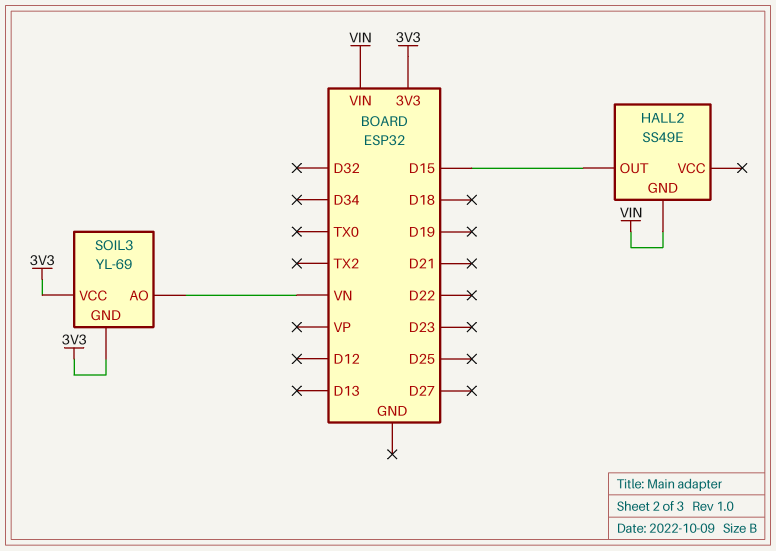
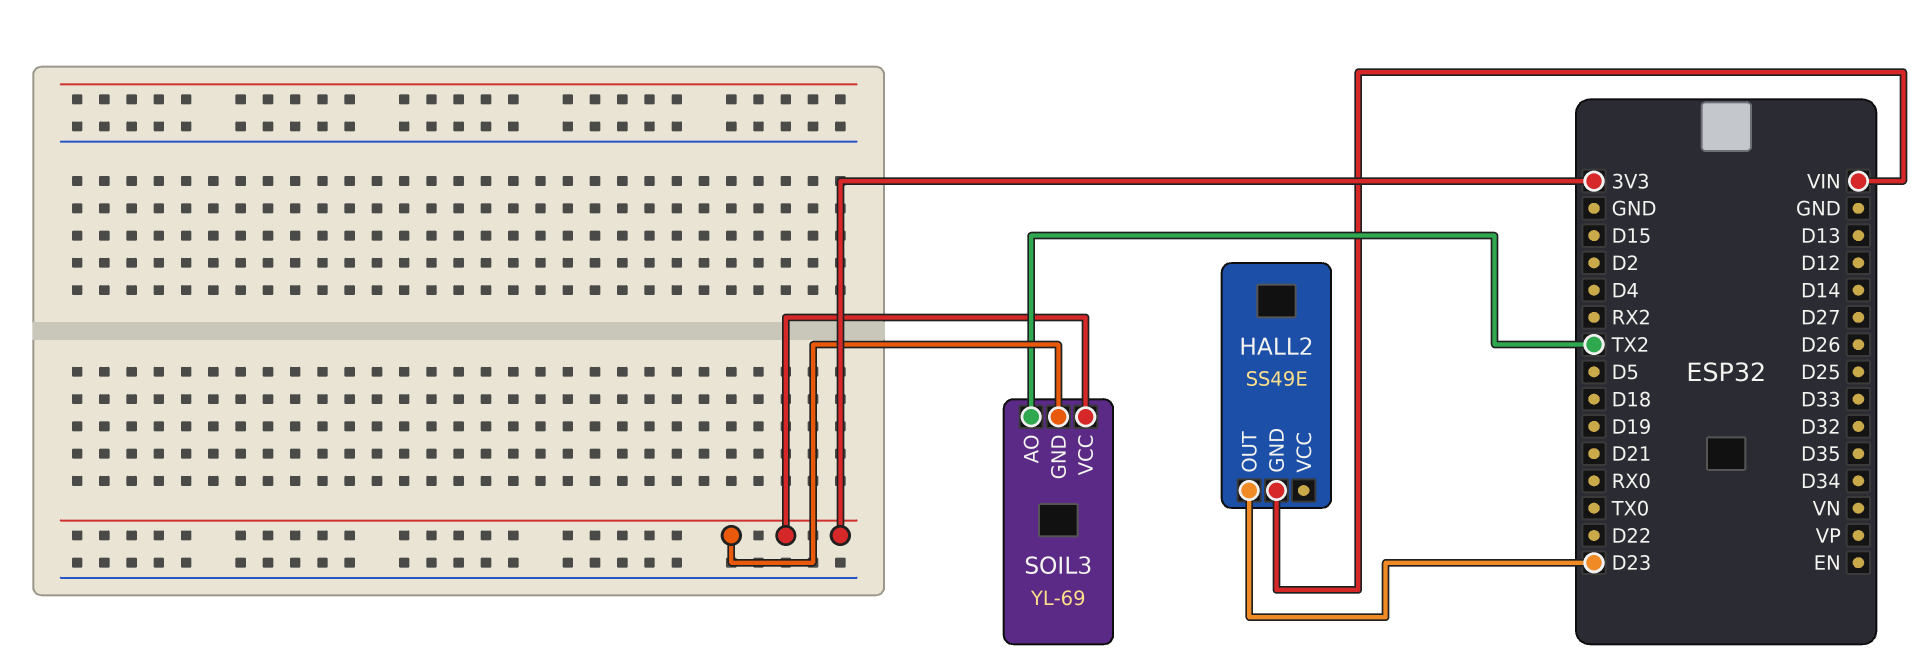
HALL2 pin OUT: D15 -> D23
SOIL3 pin AO: VN -> TX2

